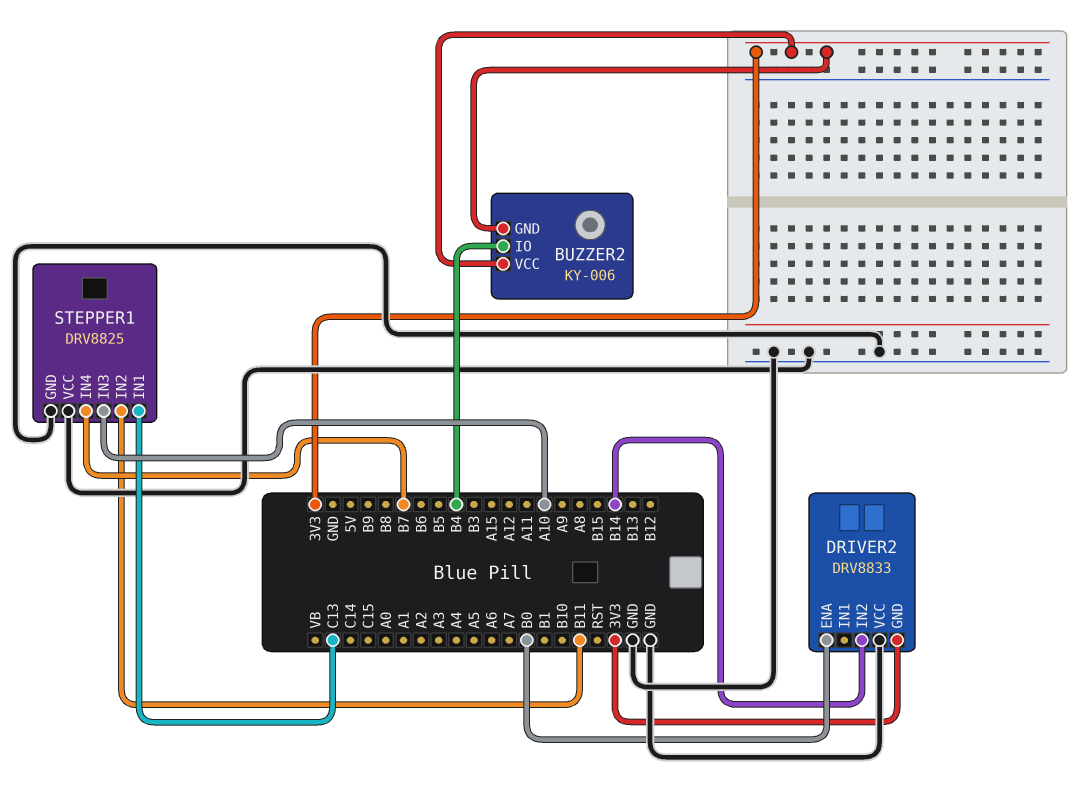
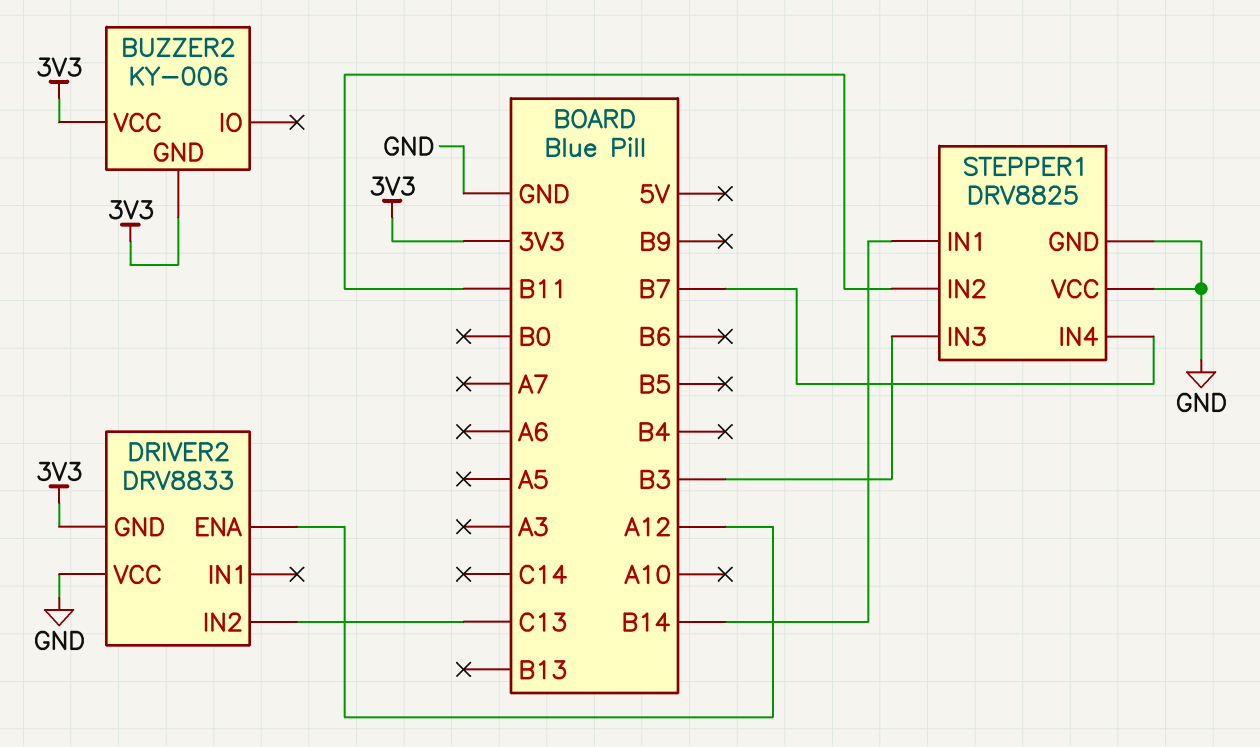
BUZZER2 pin IO: B4 -> none
DRIVER2 pin ENA: B0 -> A12
DRIVER2 pin IN2: B14 -> C13
STEPPER1 pin IN1: C13 -> B14
STEPPER1 pin IN3: A10 -> B3

